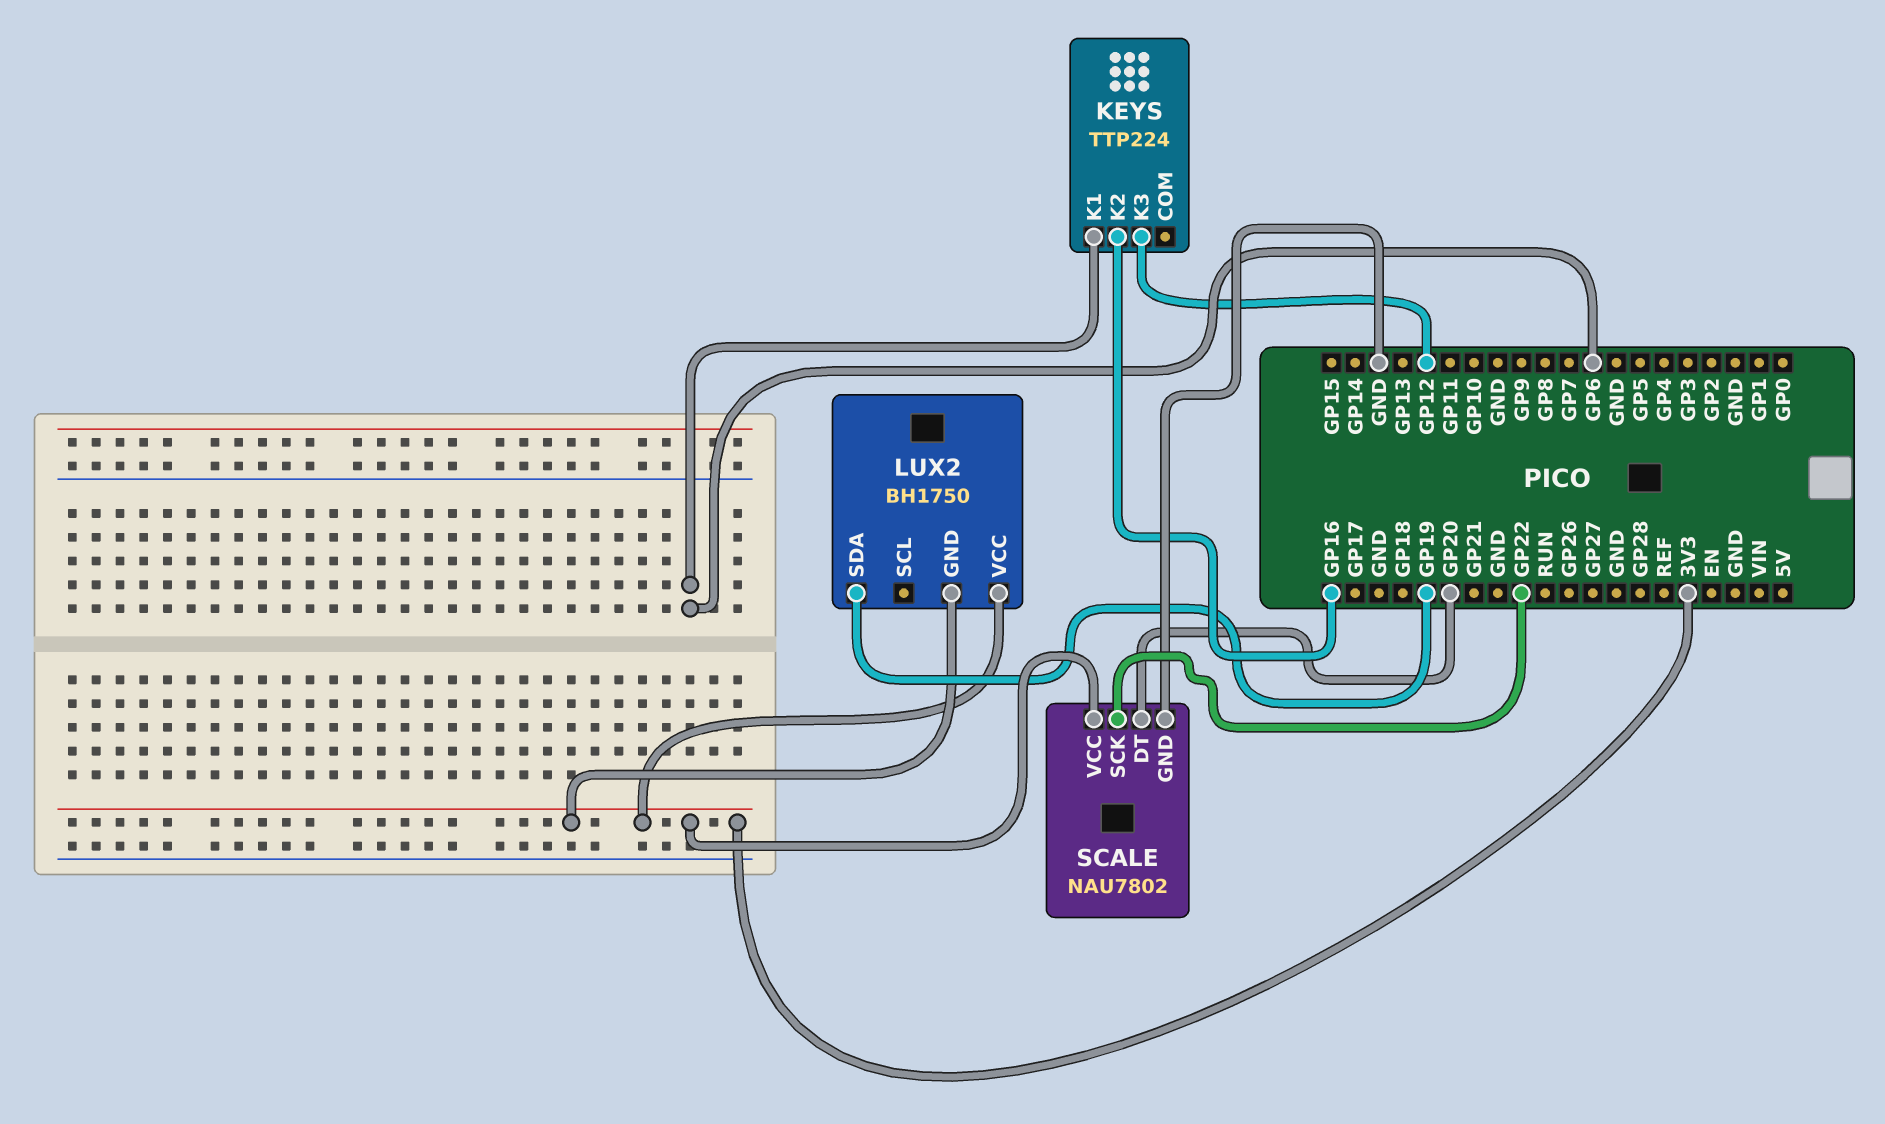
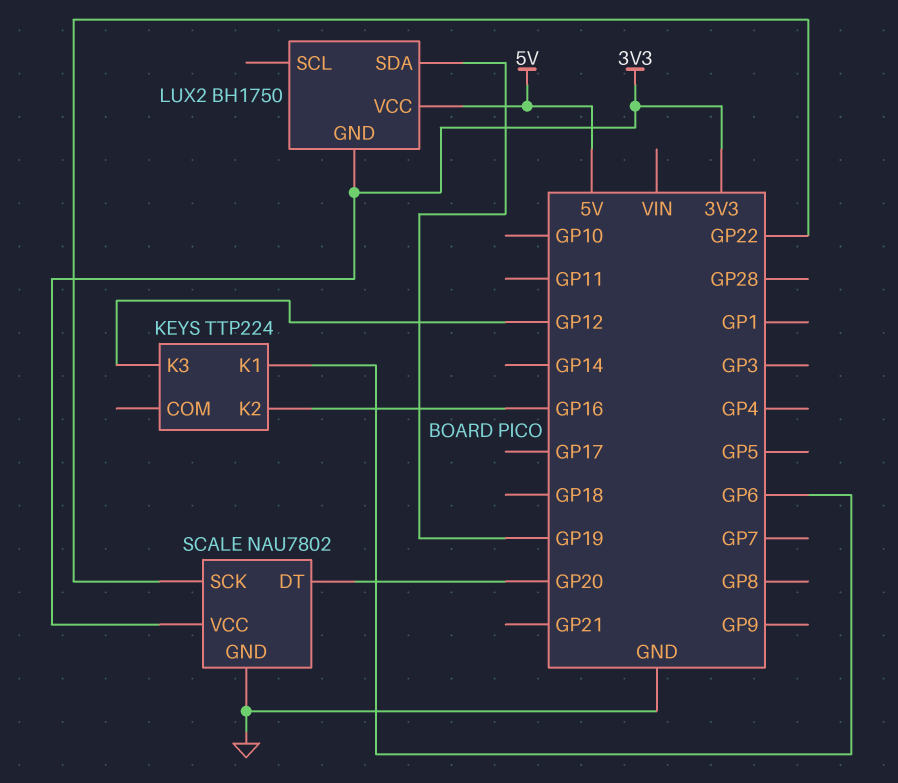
LUX2 pin VCC: 3V3 -> 5V

